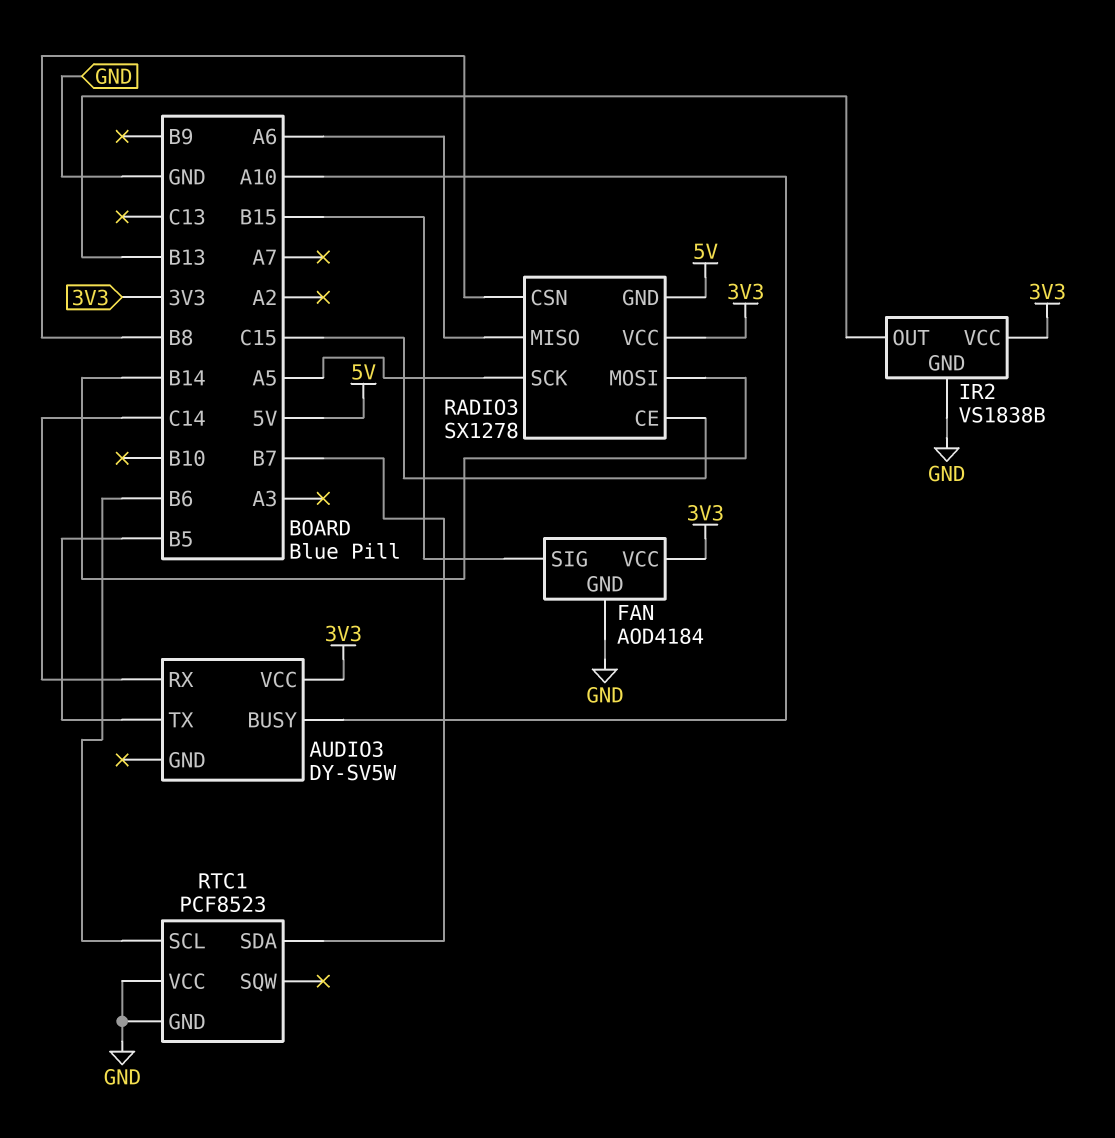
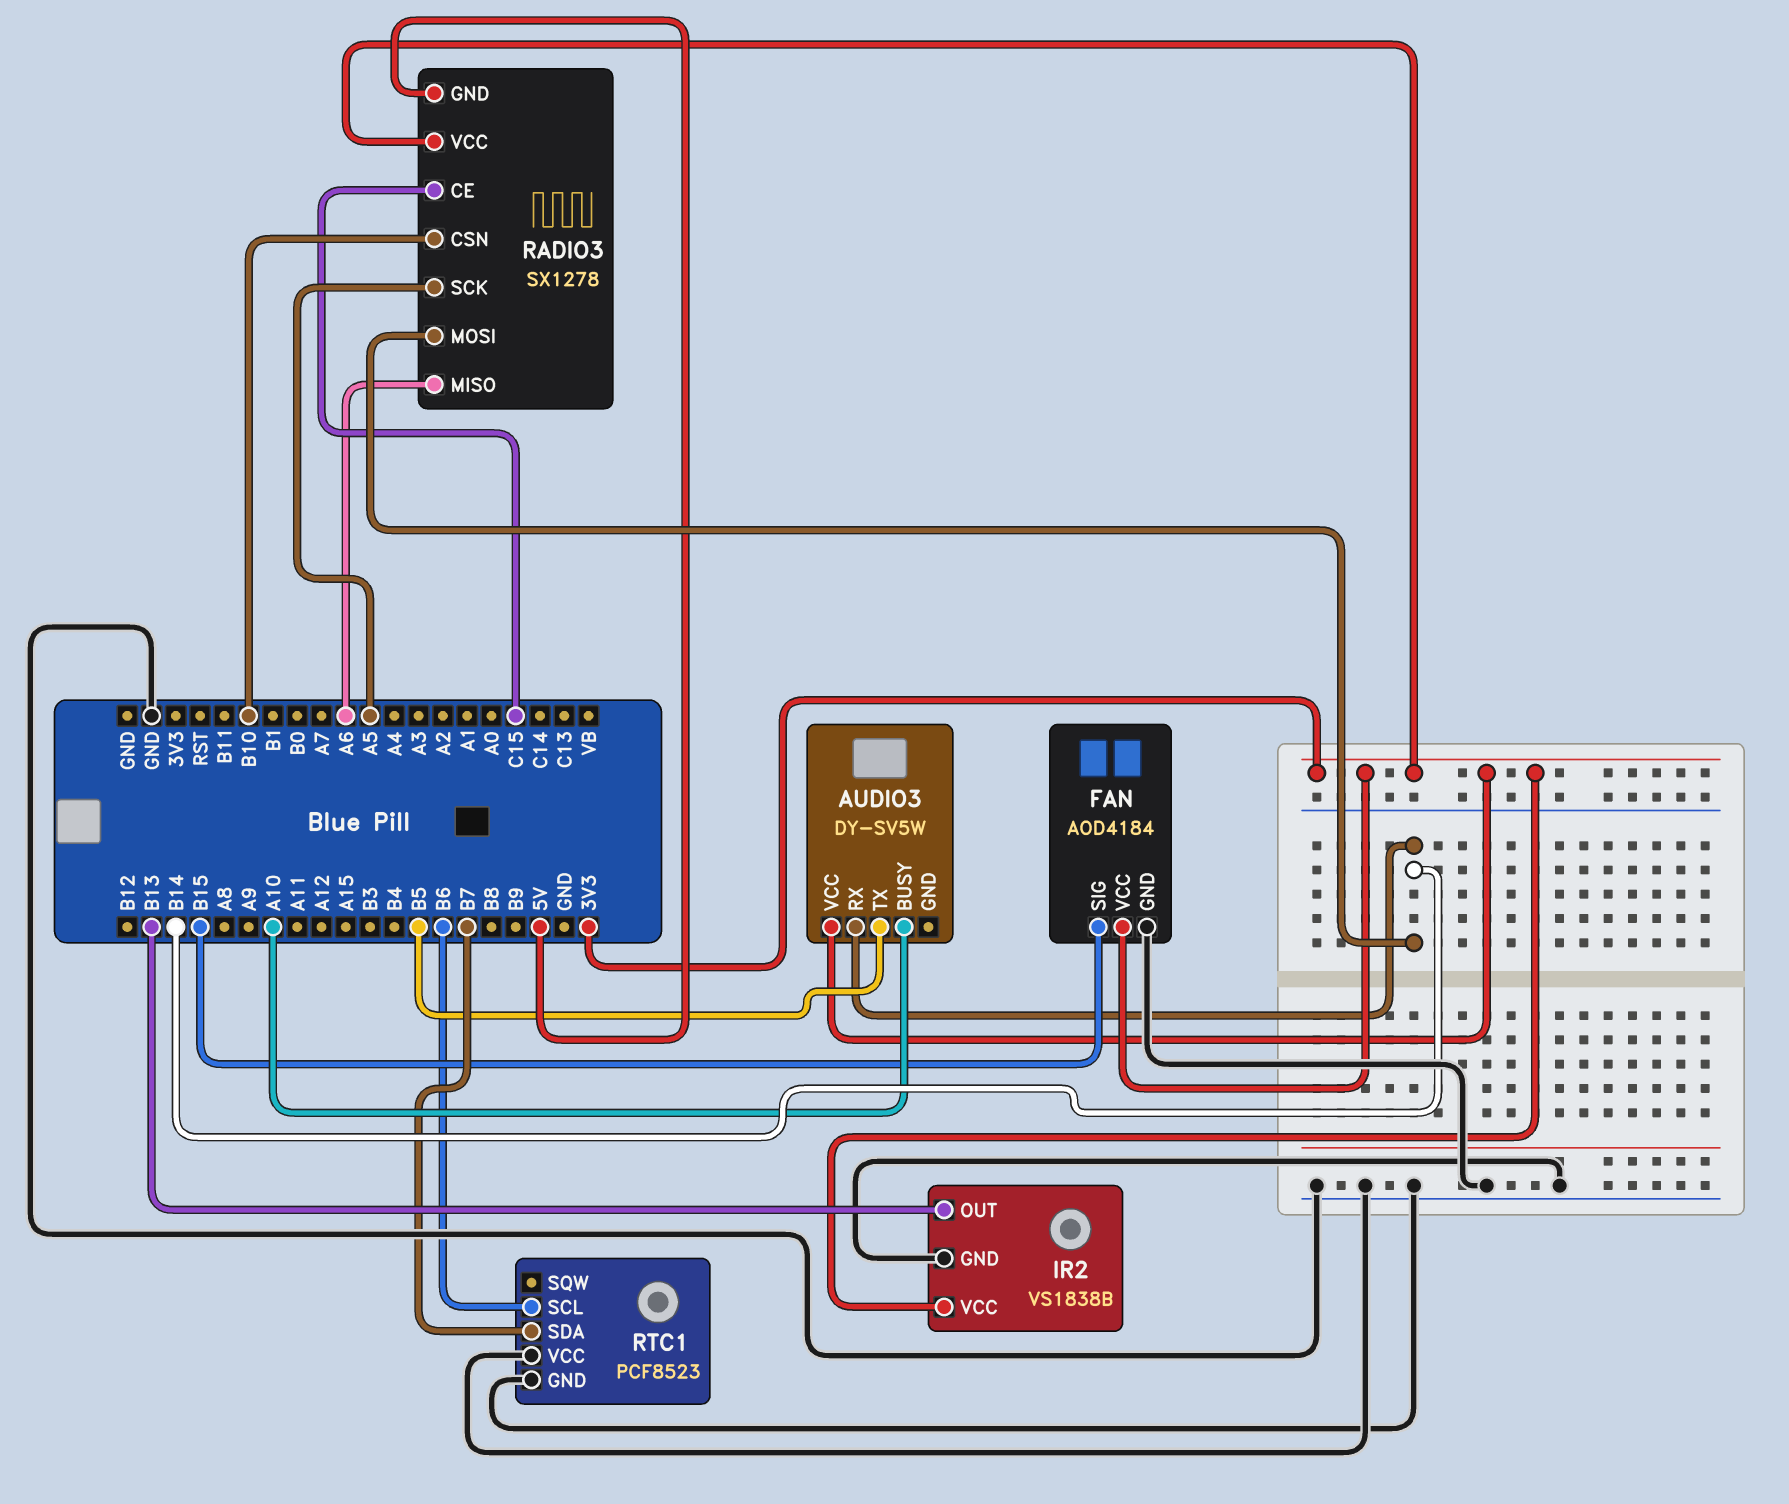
AUDIO3 pin RX: C14 -> B14
RADIO3 pin CSN: B8 -> B10

